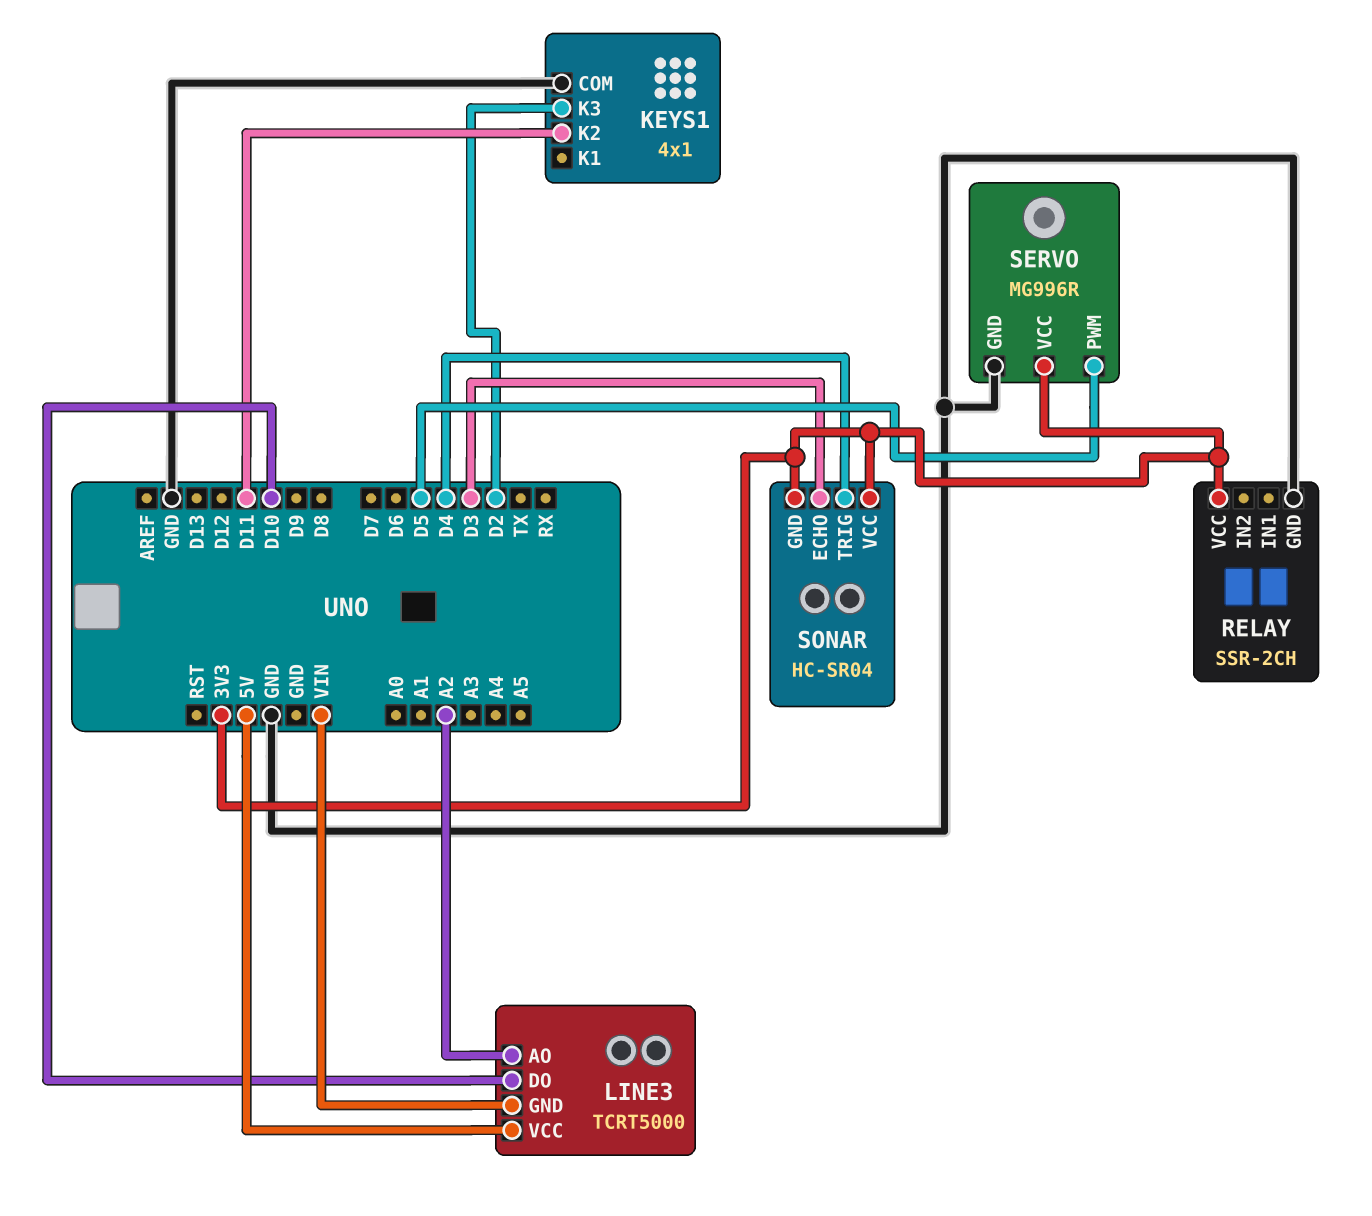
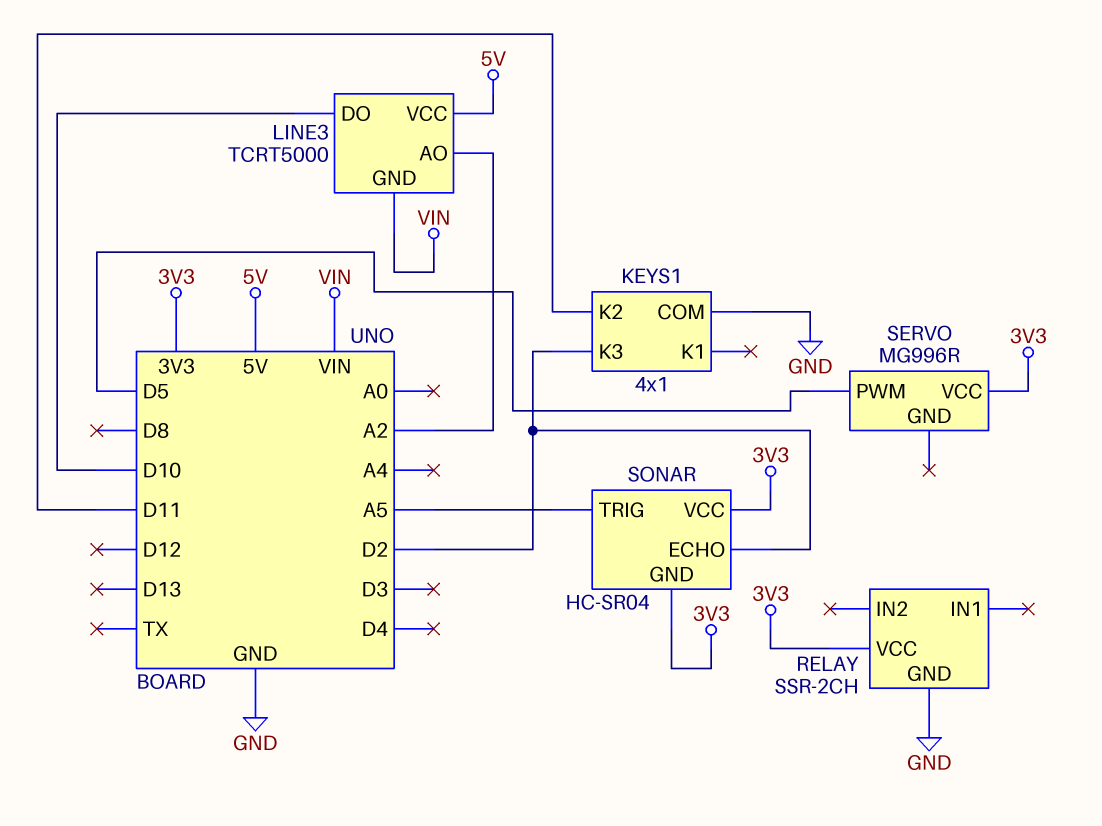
SERVO pin GND: GND -> none
SONAR pin ECHO: D3 -> D2
SONAR pin TRIG: D4 -> A5

